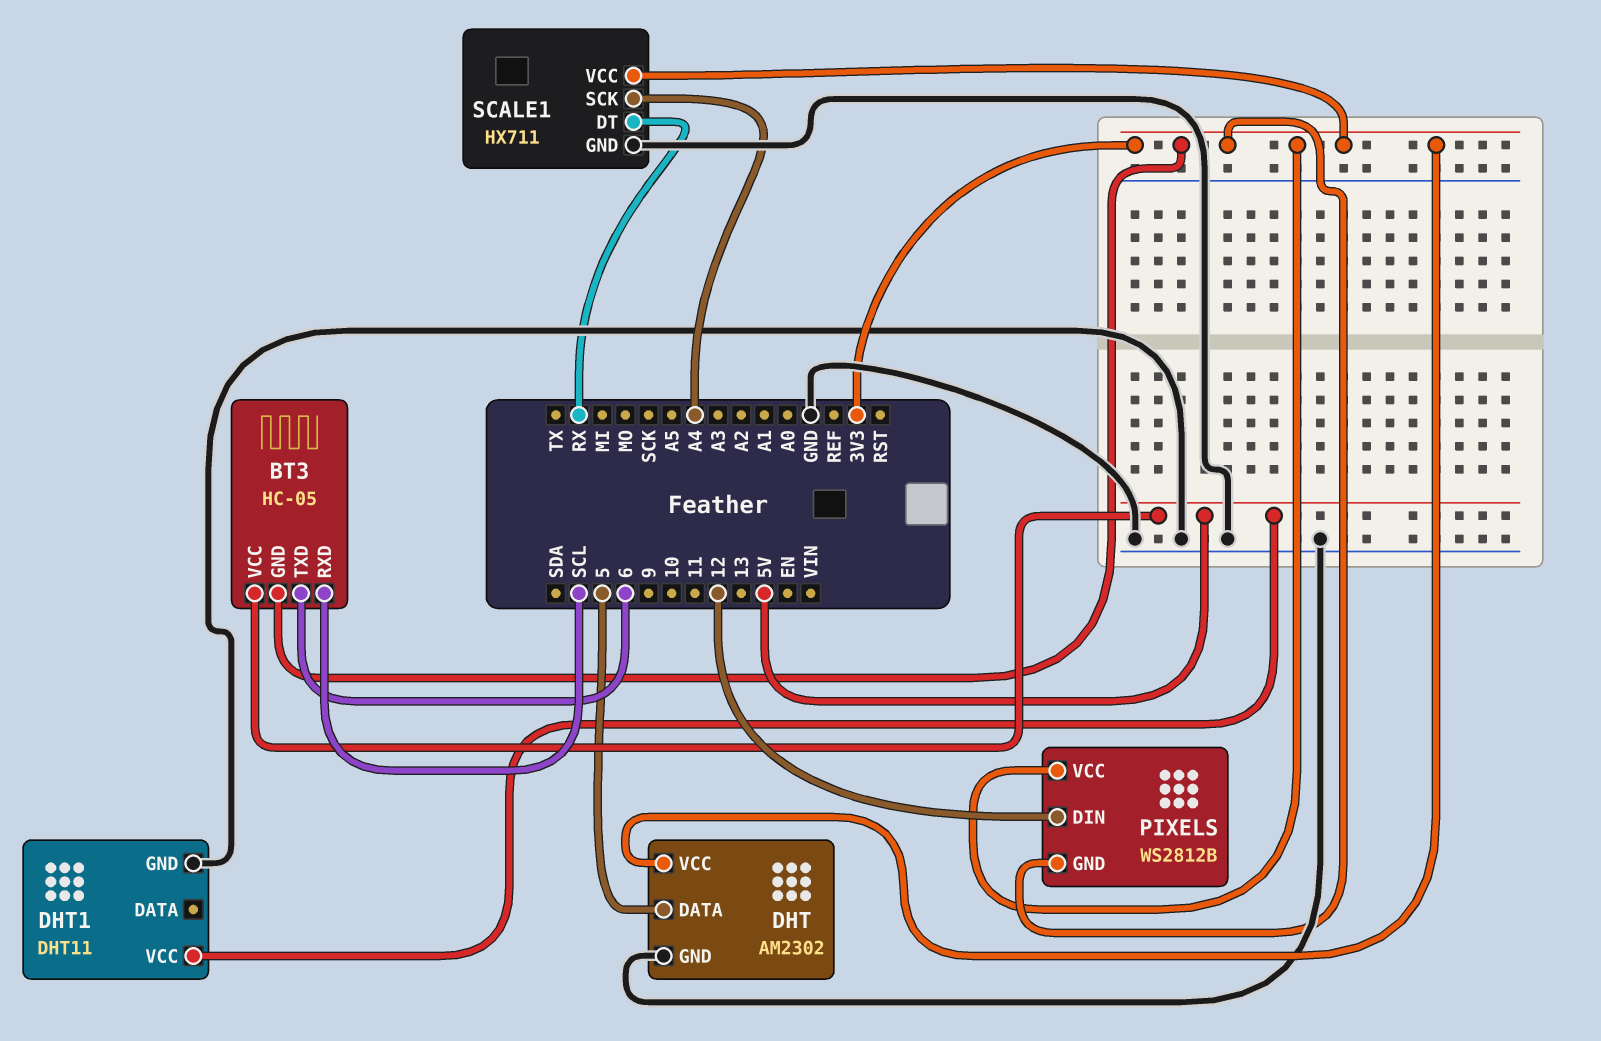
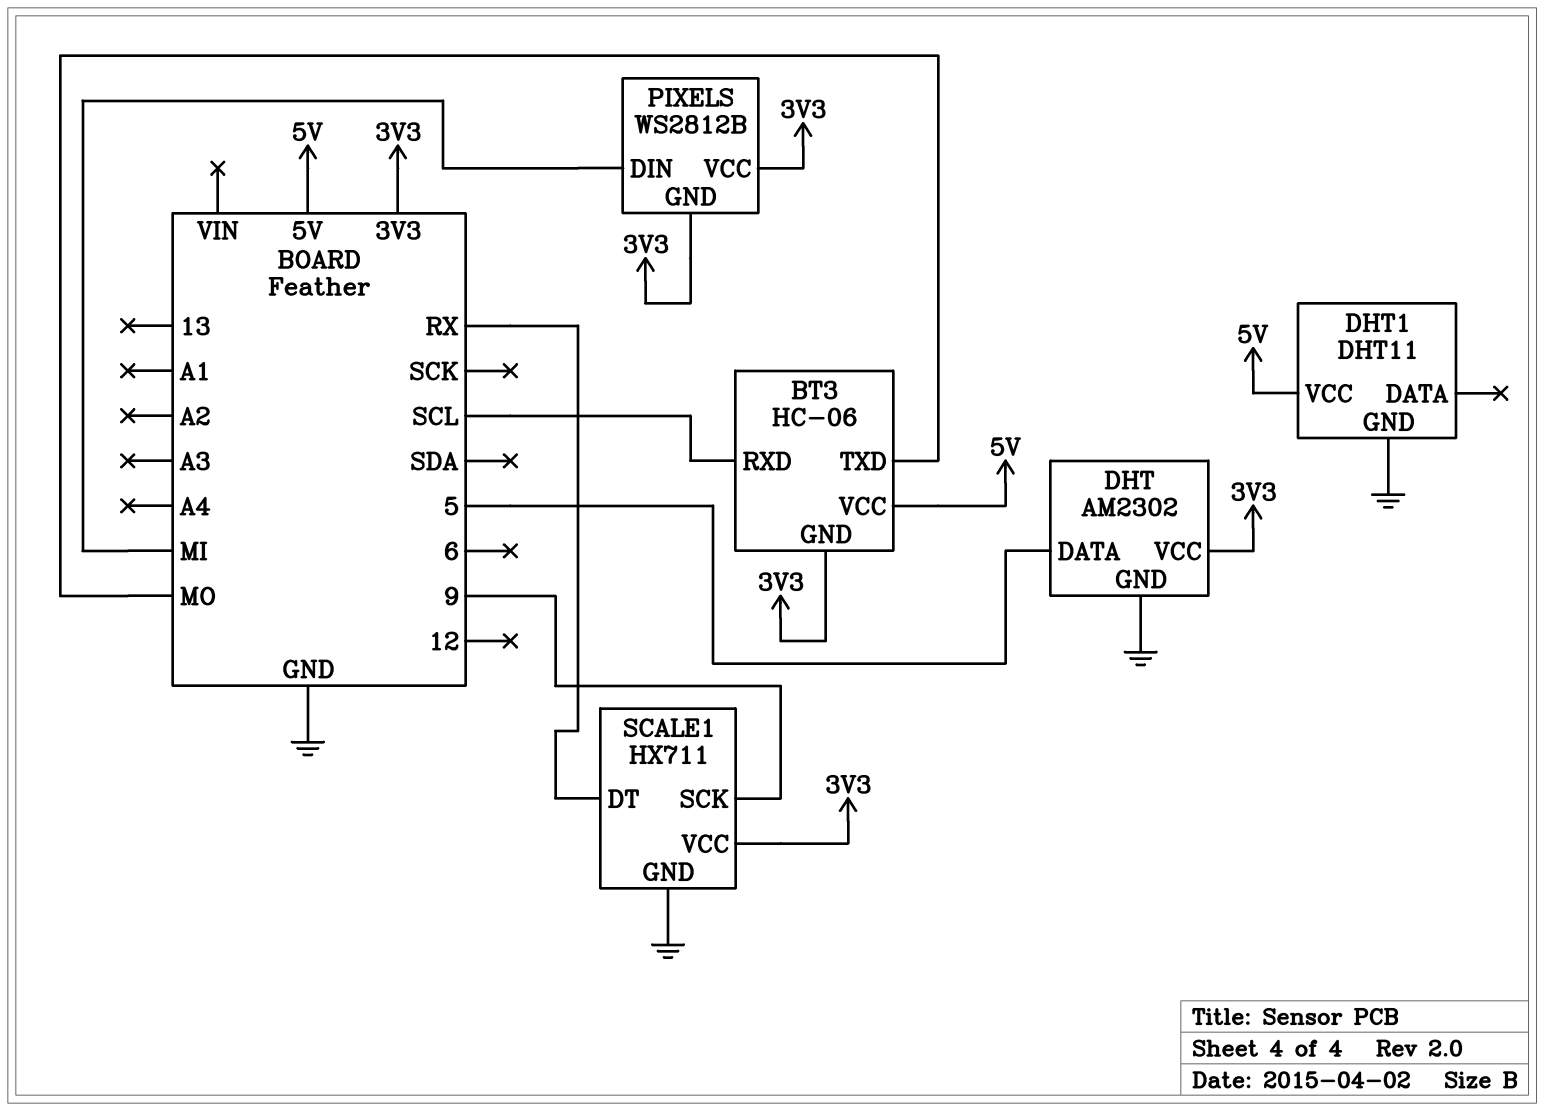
BT3: HC-05 -> HC-06
BT3 pin TXD: 6 -> MO
PIXELS pin DIN: 12 -> MI
SCALE1 pin SCK: A4 -> 9

